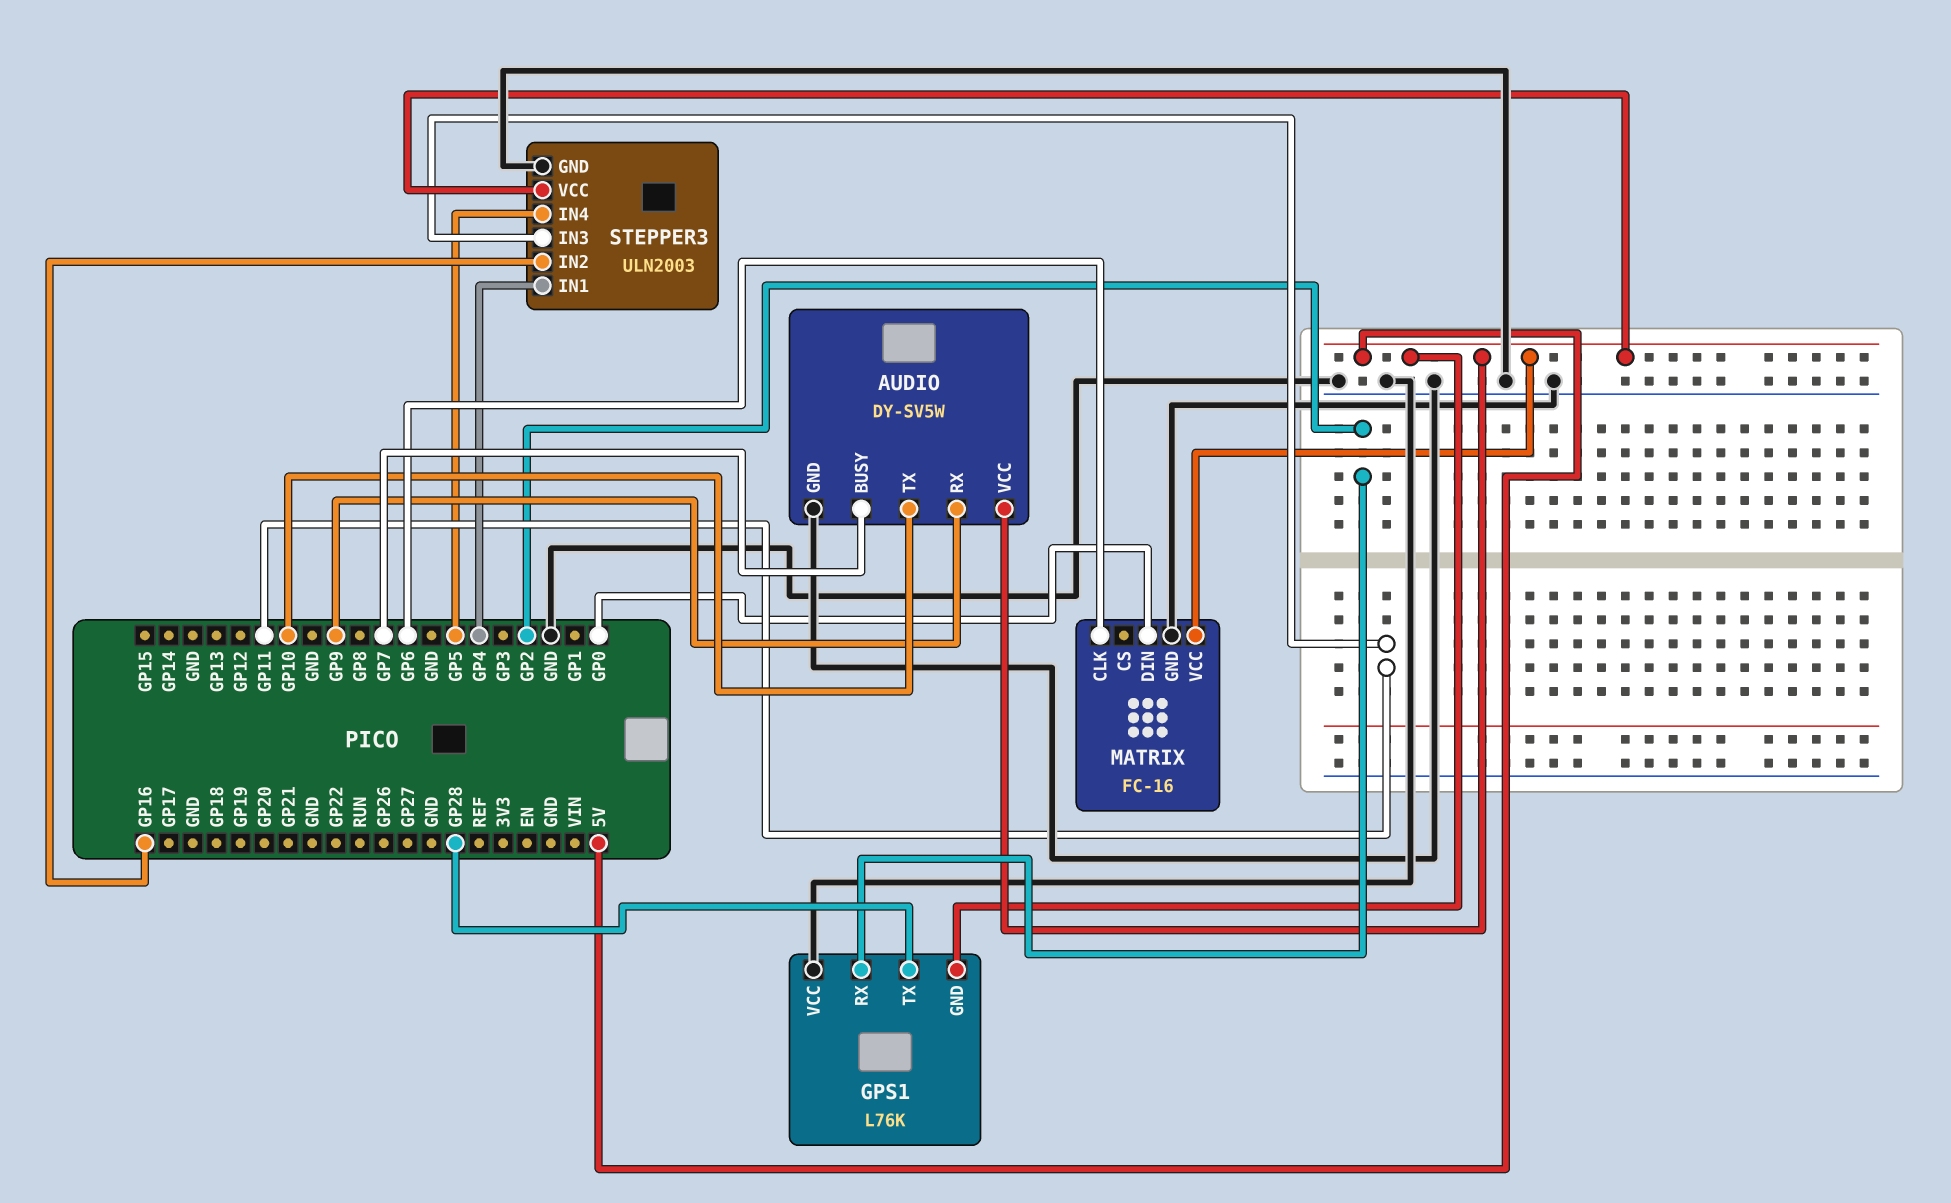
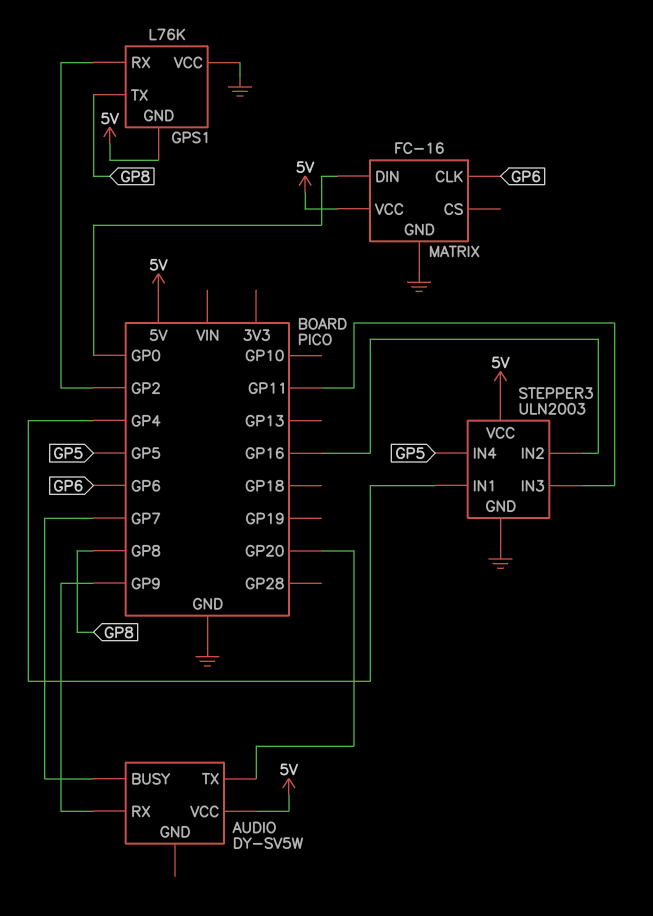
AUDIO pin GND: GND -> none
AUDIO pin TX: GP10 -> GP20
GPS1 pin TX: GP28 -> GP8

